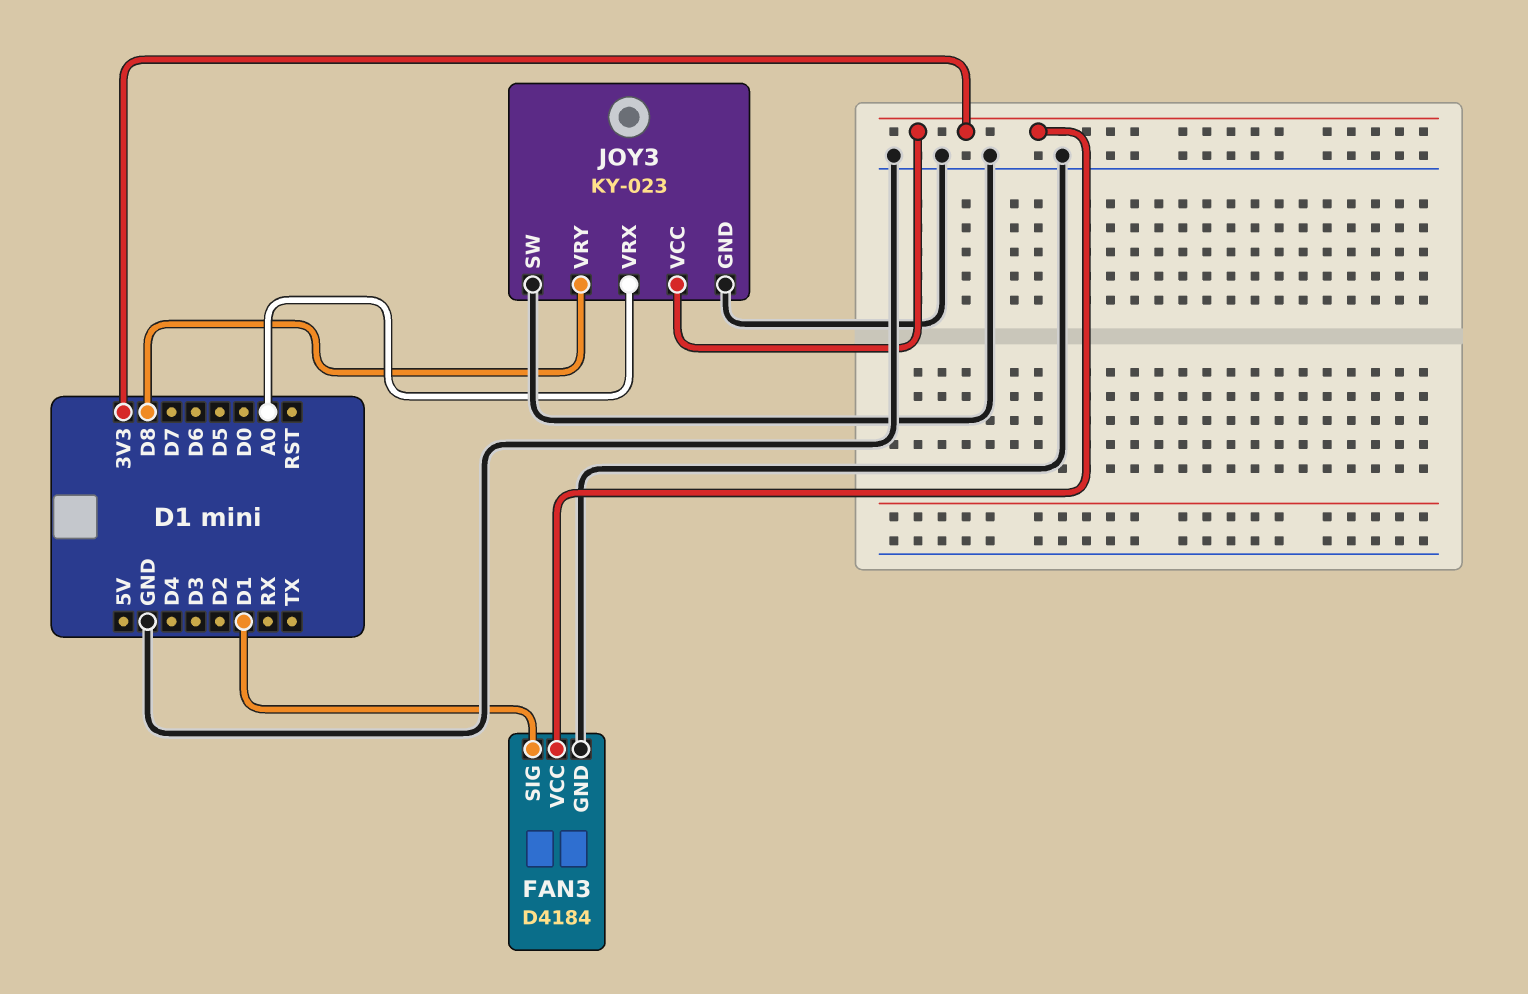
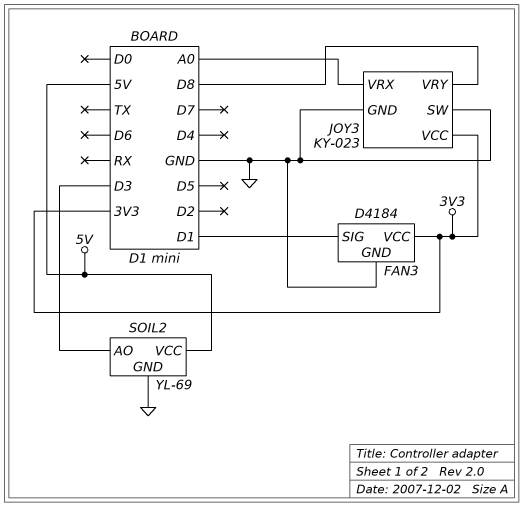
SOIL2: none -> YL-69
SOIL2 pin AO: none -> D3
SOIL2 pin GND: none -> GND
SOIL2 pin VCC: none -> 5V

